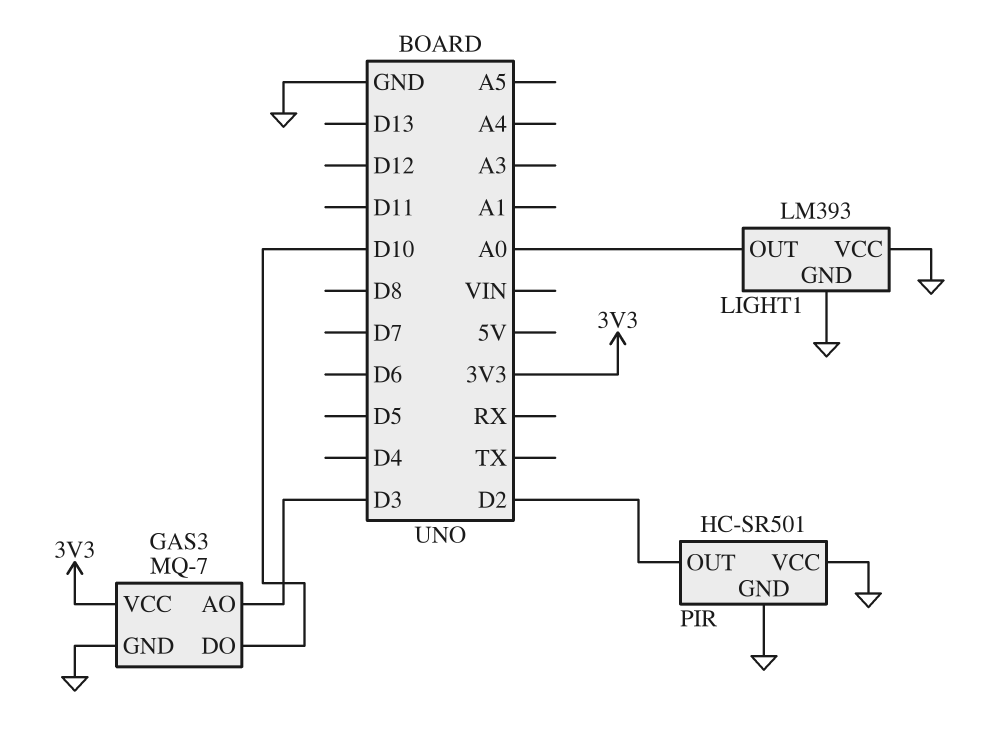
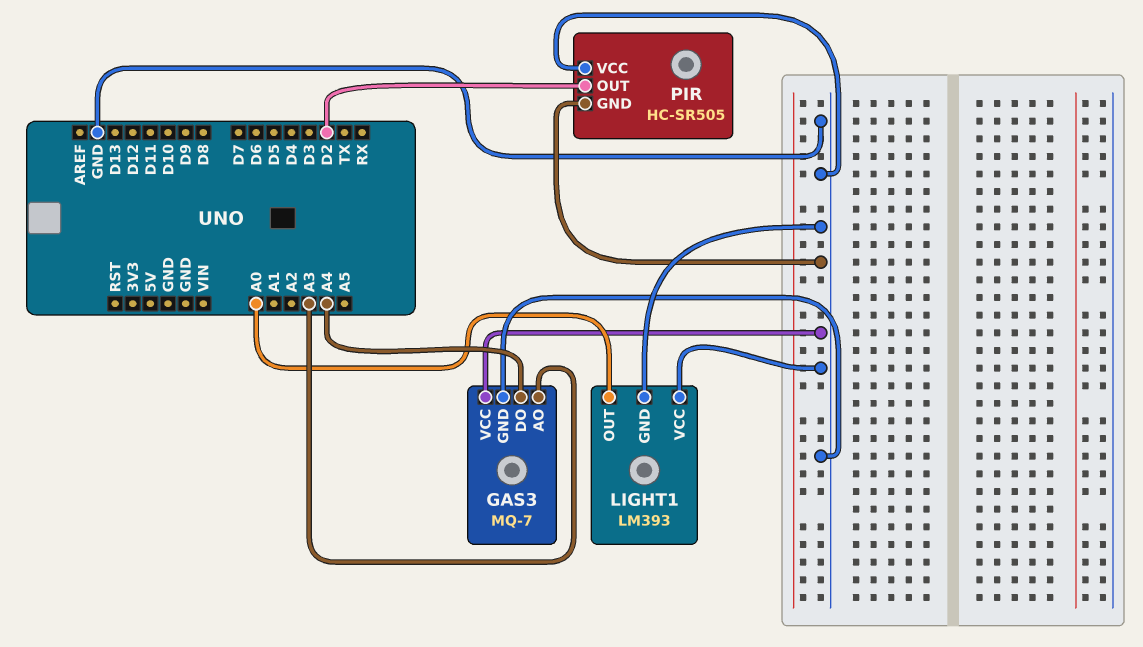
GAS3 pin AO: D3 -> A3
GAS3 pin DO: D10 -> A4
GAS3 pin VCC: 3V3 -> GND
PIR: HC-SR501 -> HC-SR505

